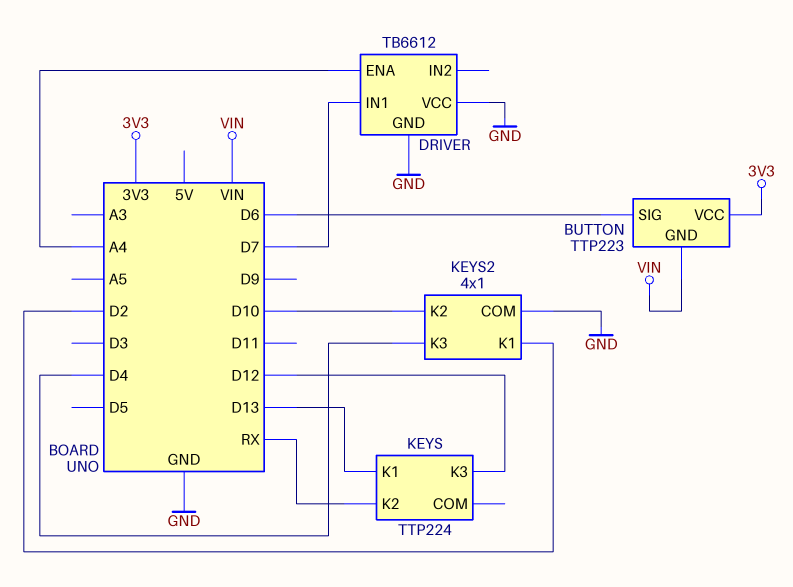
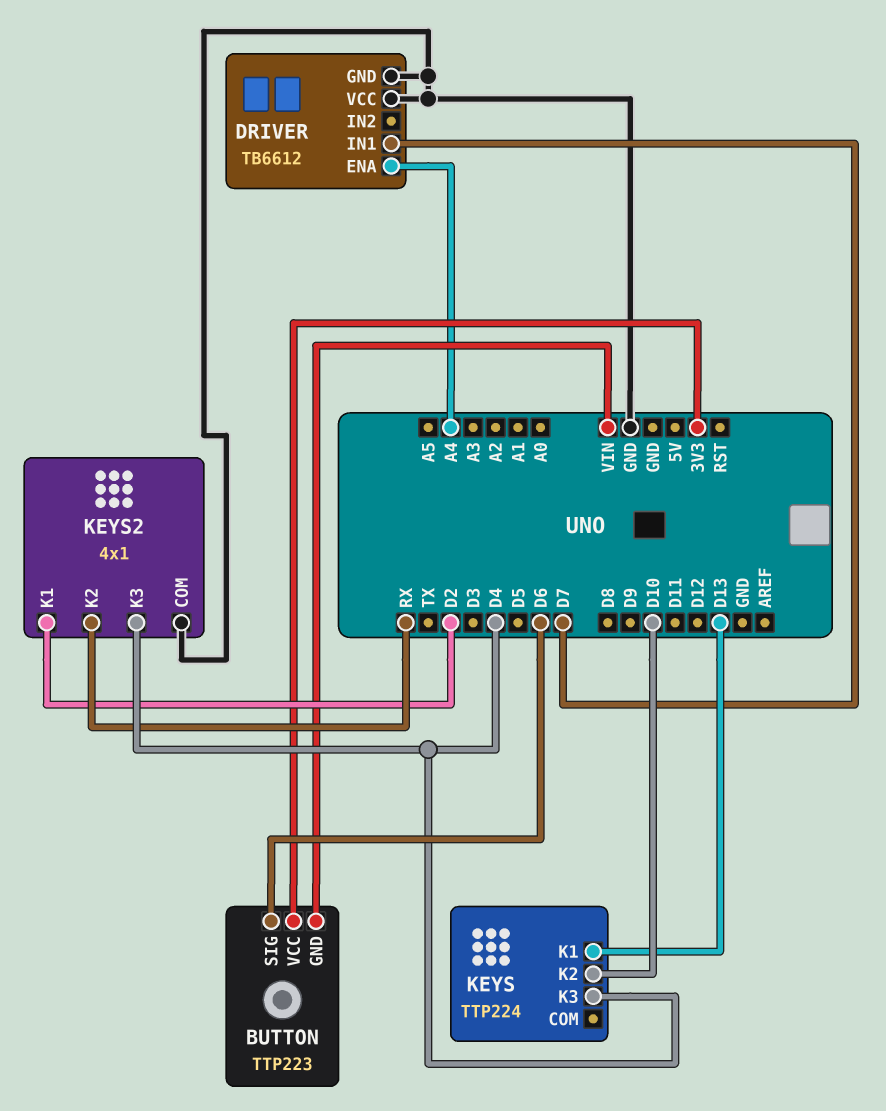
KEYS pin K2: RX -> D10
KEYS pin K3: D12 -> D4
KEYS2 pin K2: D10 -> RX

